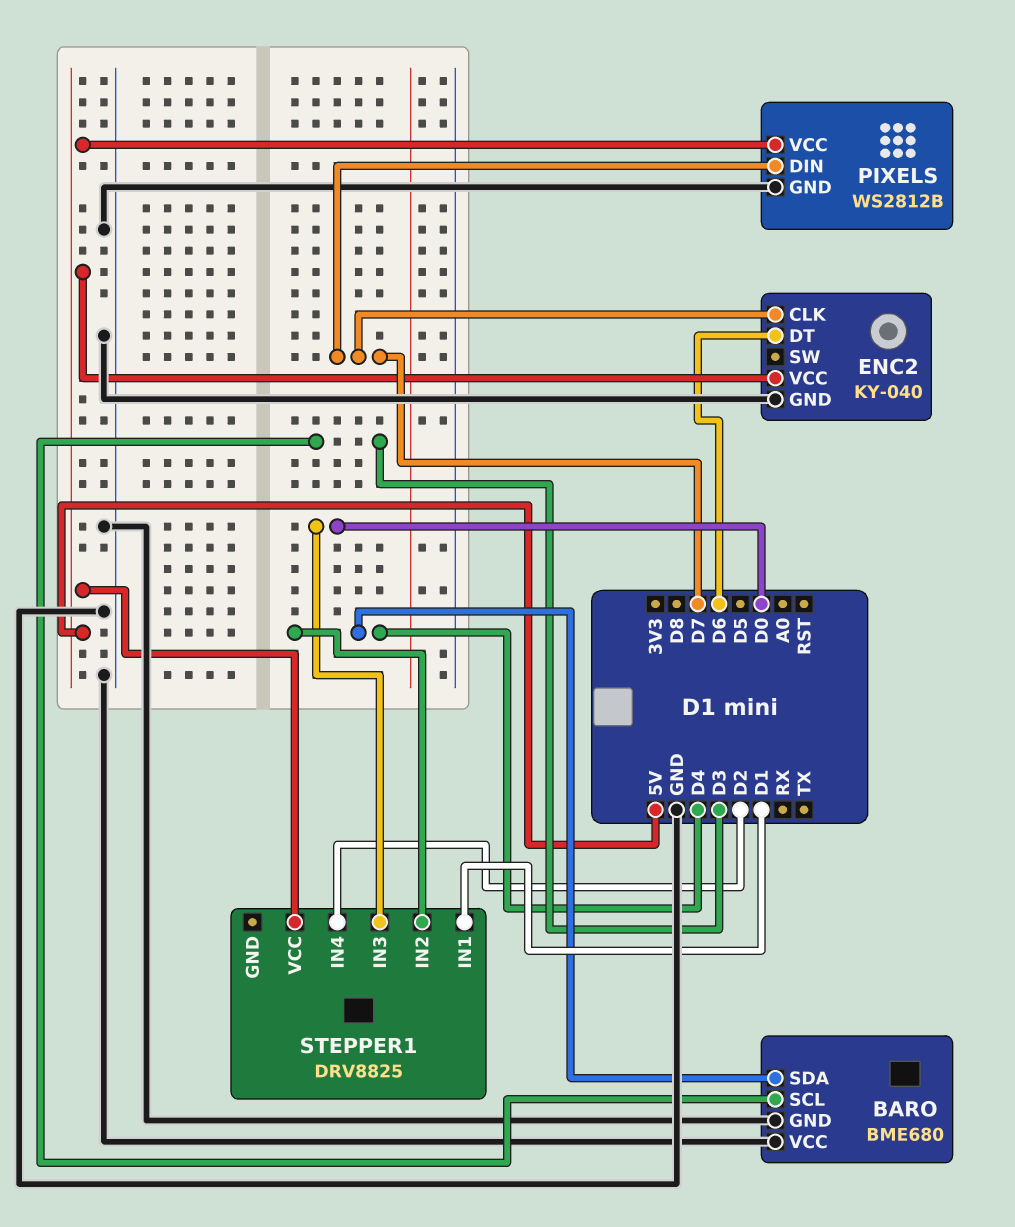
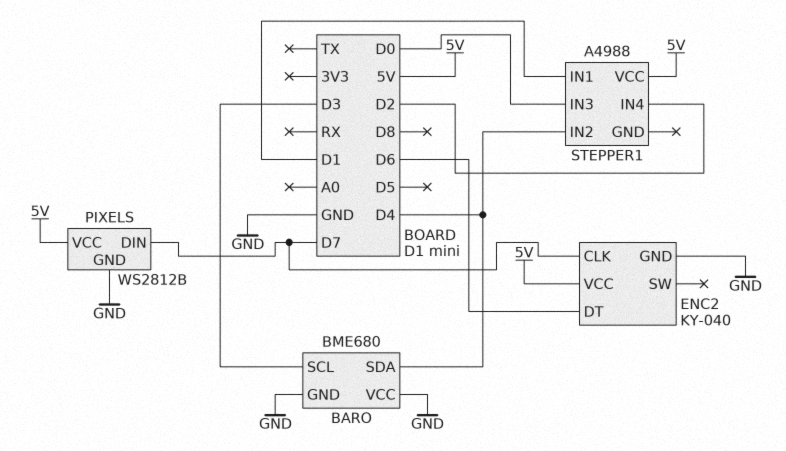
STEPPER1: DRV8825 -> A4988

